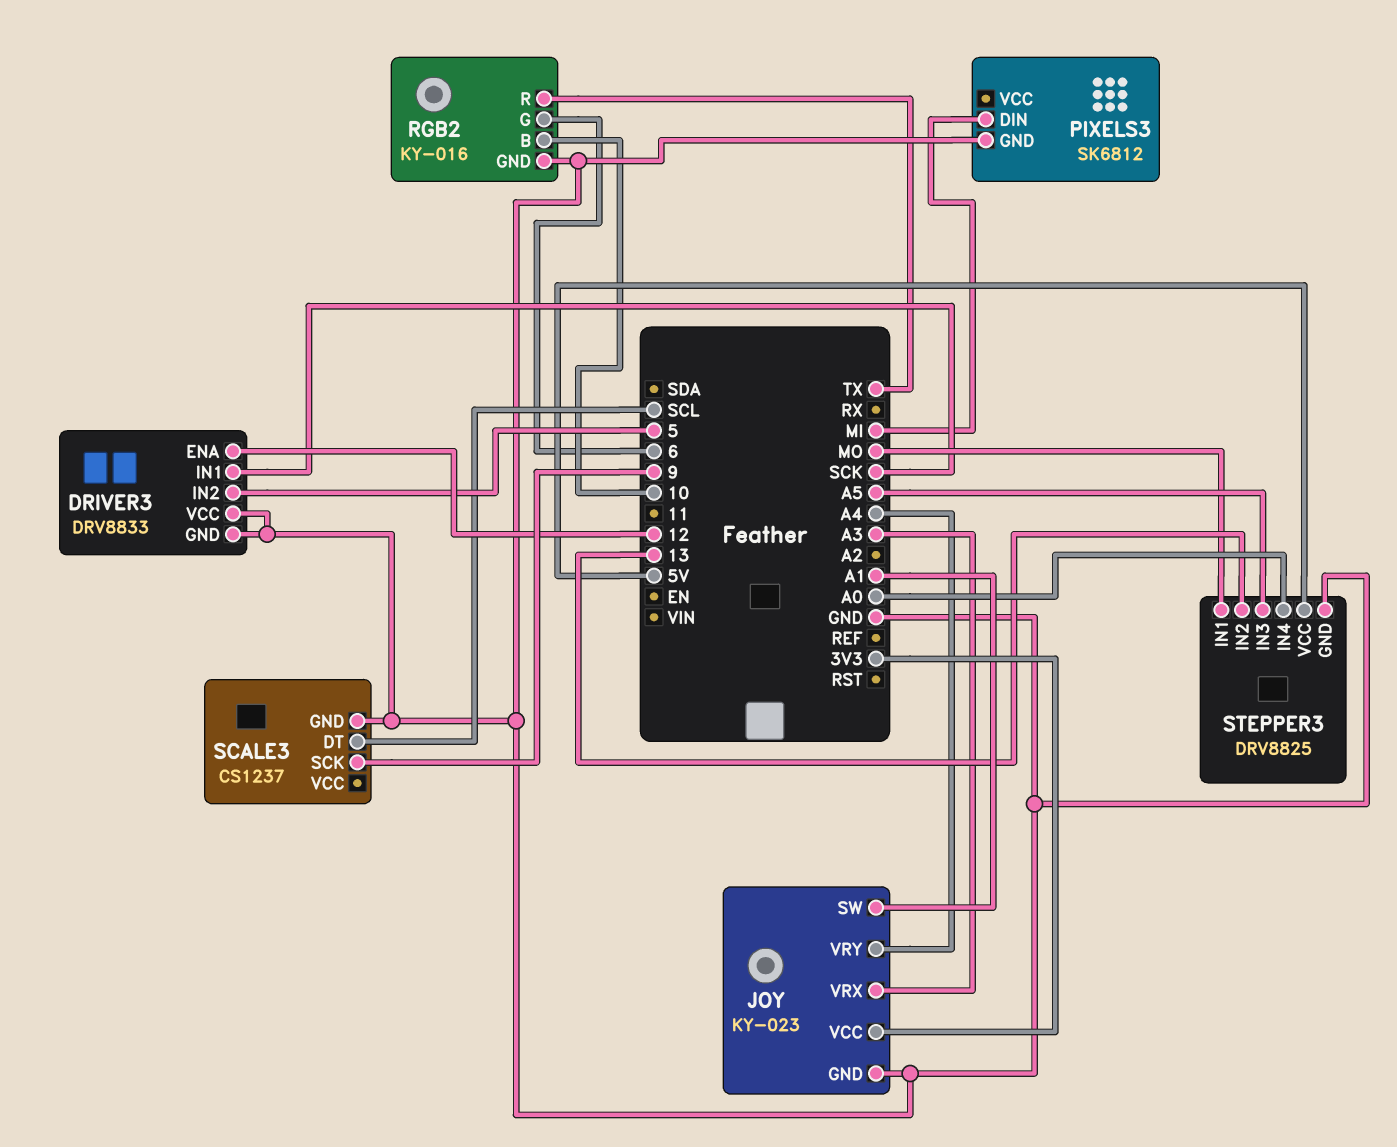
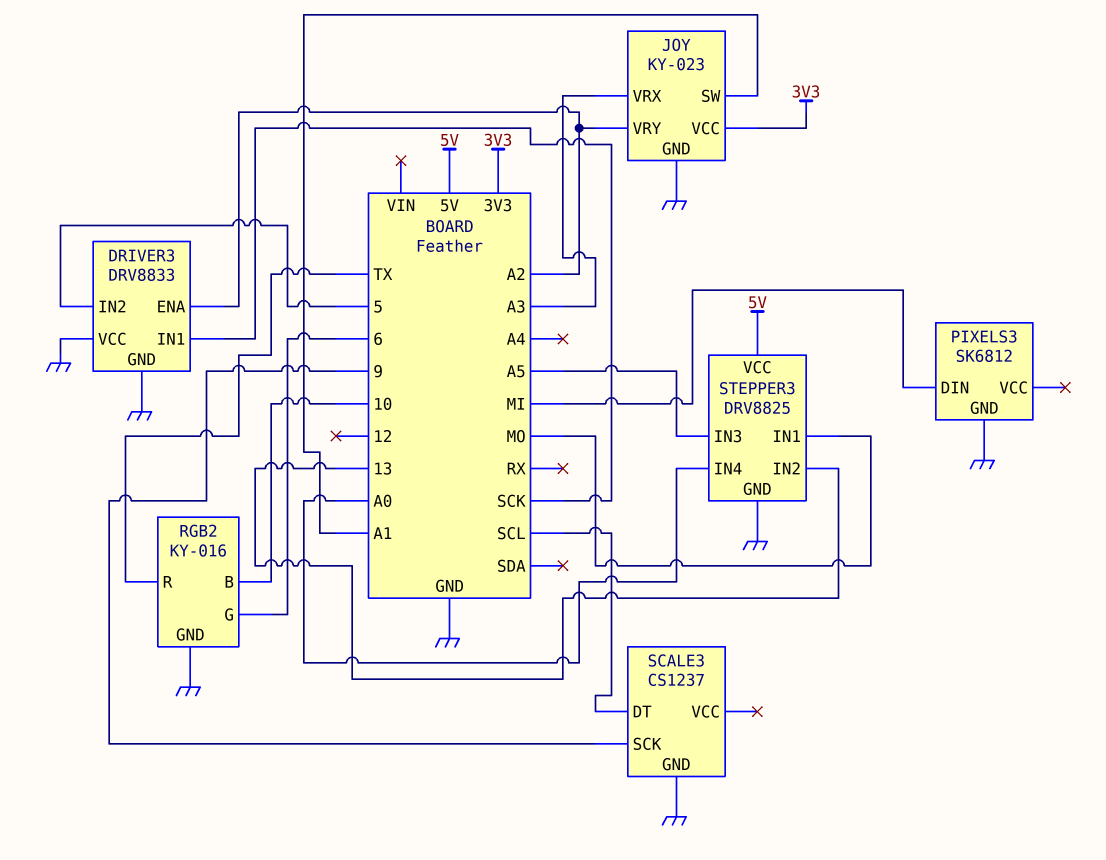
DRIVER3 pin ENA: 12 -> A2
JOY pin VRY: A4 -> A2

